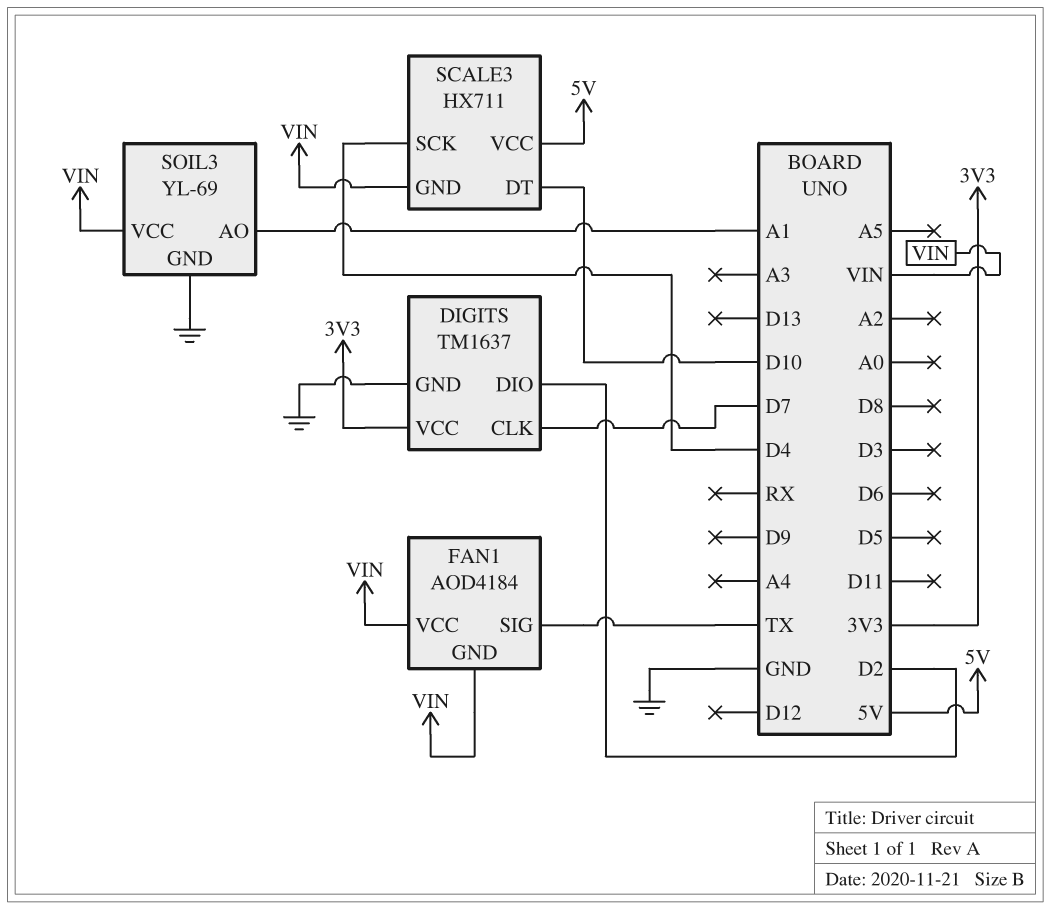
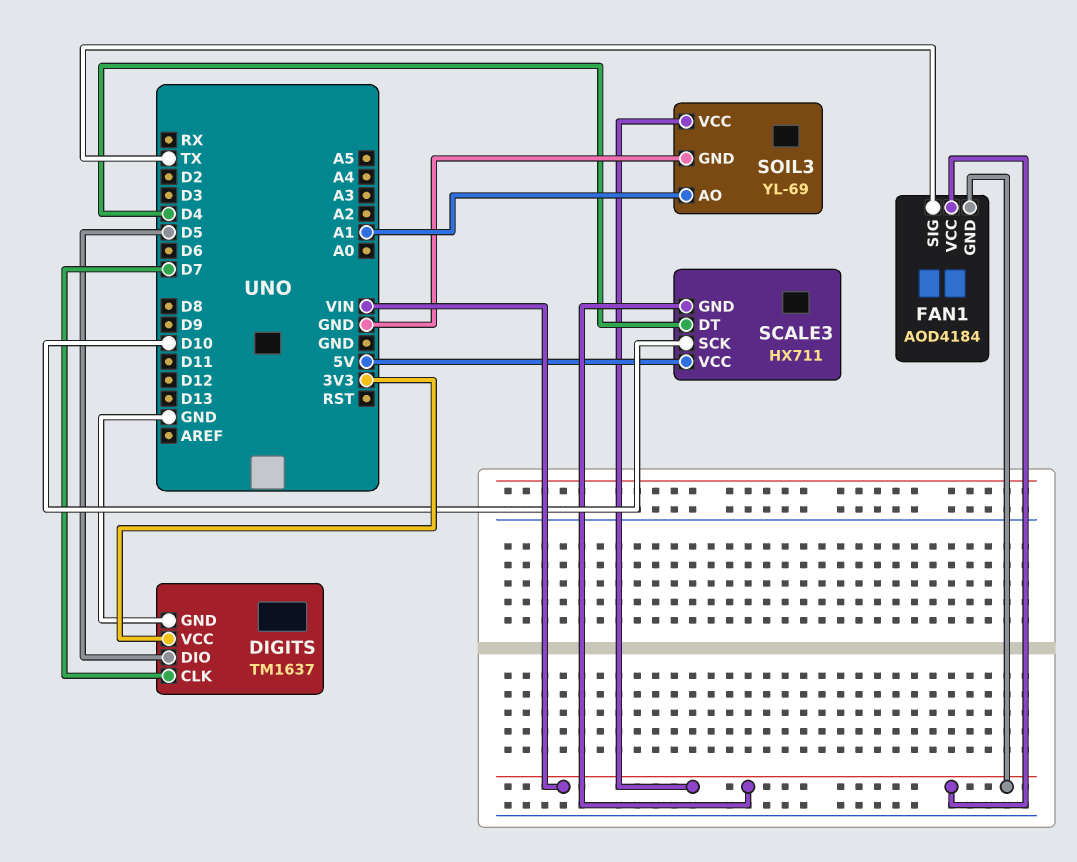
DIGITS pin DIO: D2 -> D5
SCALE3 pin DT: D10 -> D4
SCALE3 pin SCK: D4 -> D10

